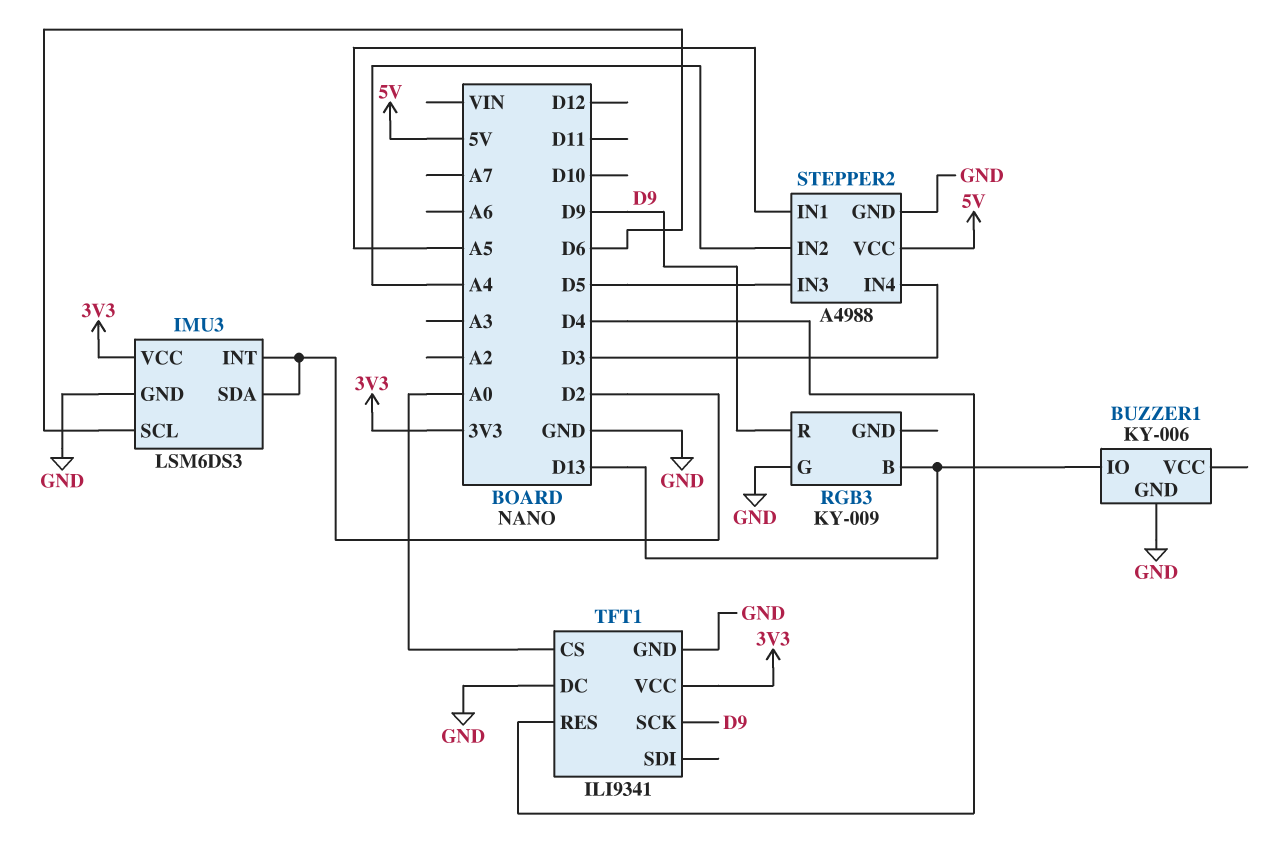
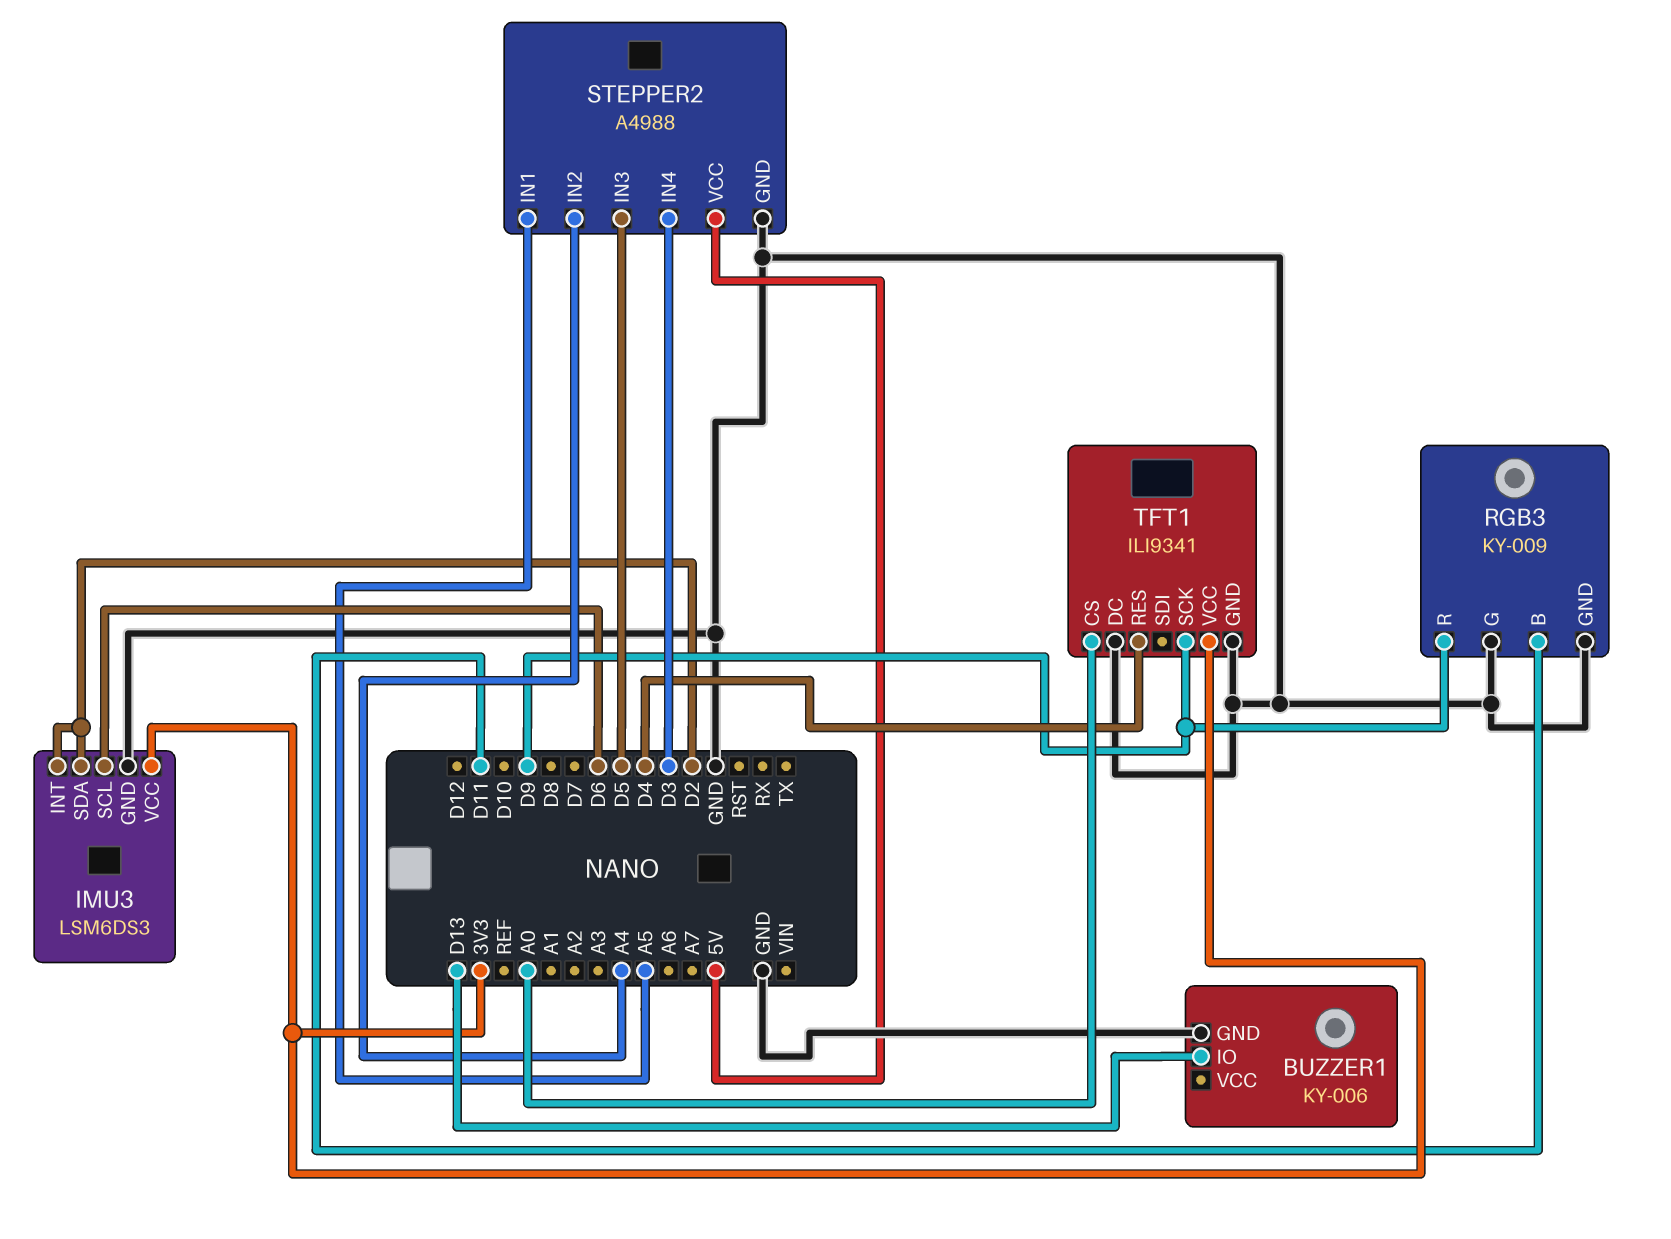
RGB3 pin B: D13 -> D11
RGB3 pin GND: none -> GND

